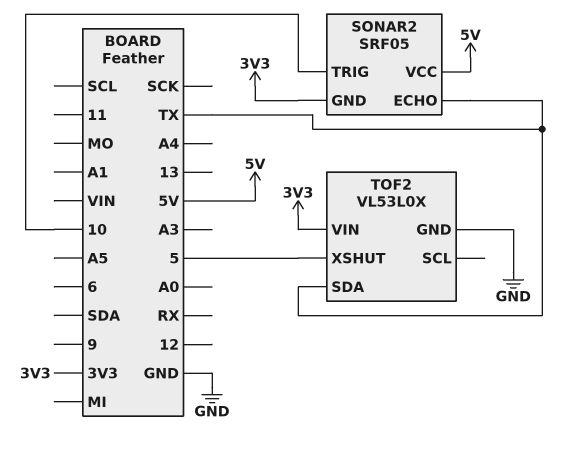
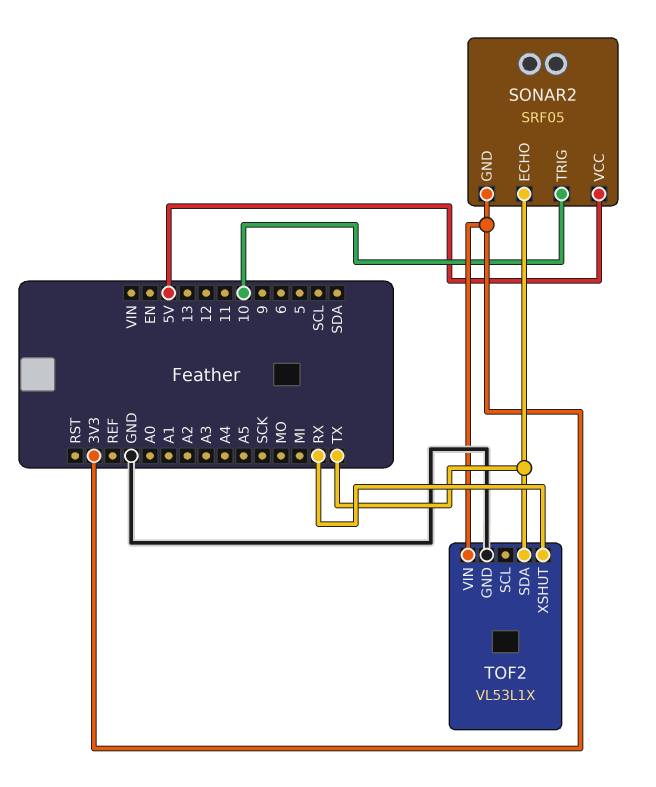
TOF2: VL53L0X -> VL53L1X
TOF2 pin XSHUT: 5 -> RX

